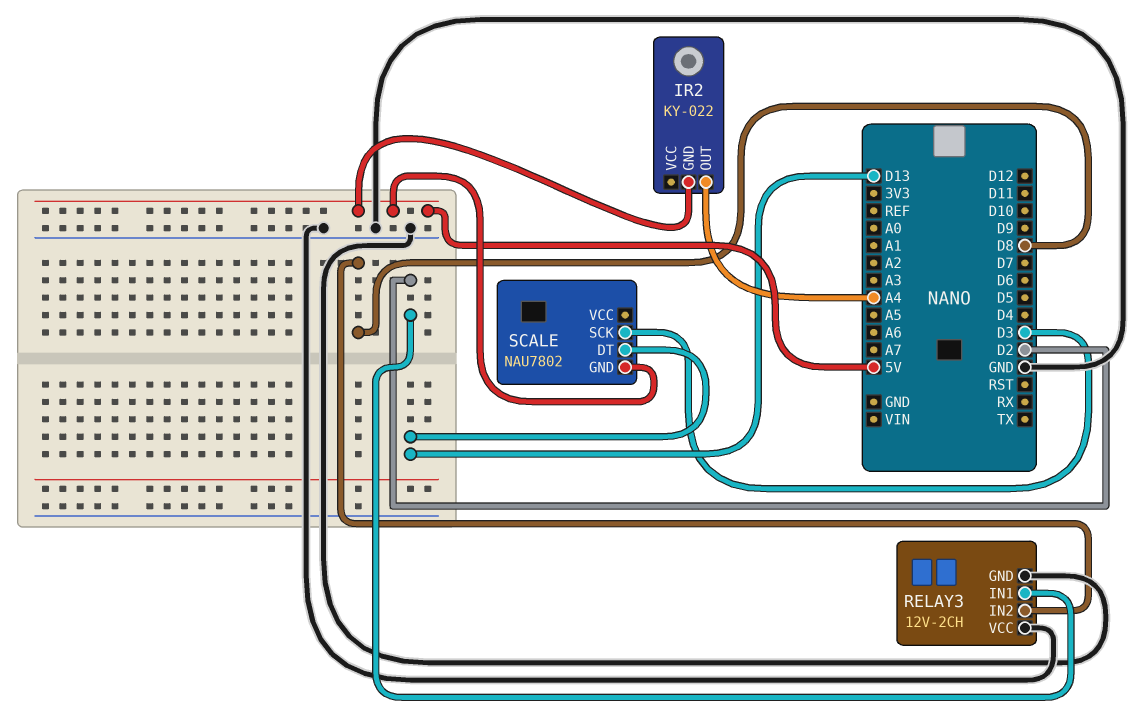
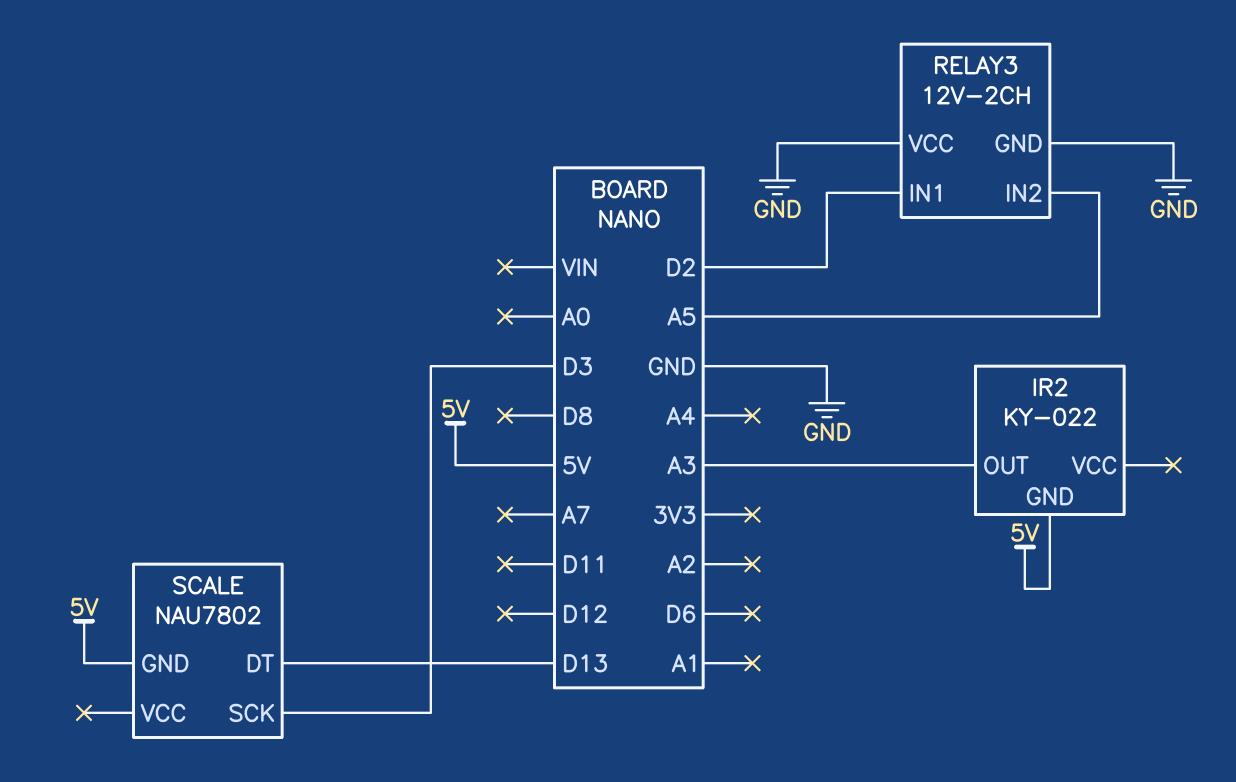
IR2 pin OUT: A4 -> A3
RELAY3 pin IN2: D8 -> A5

